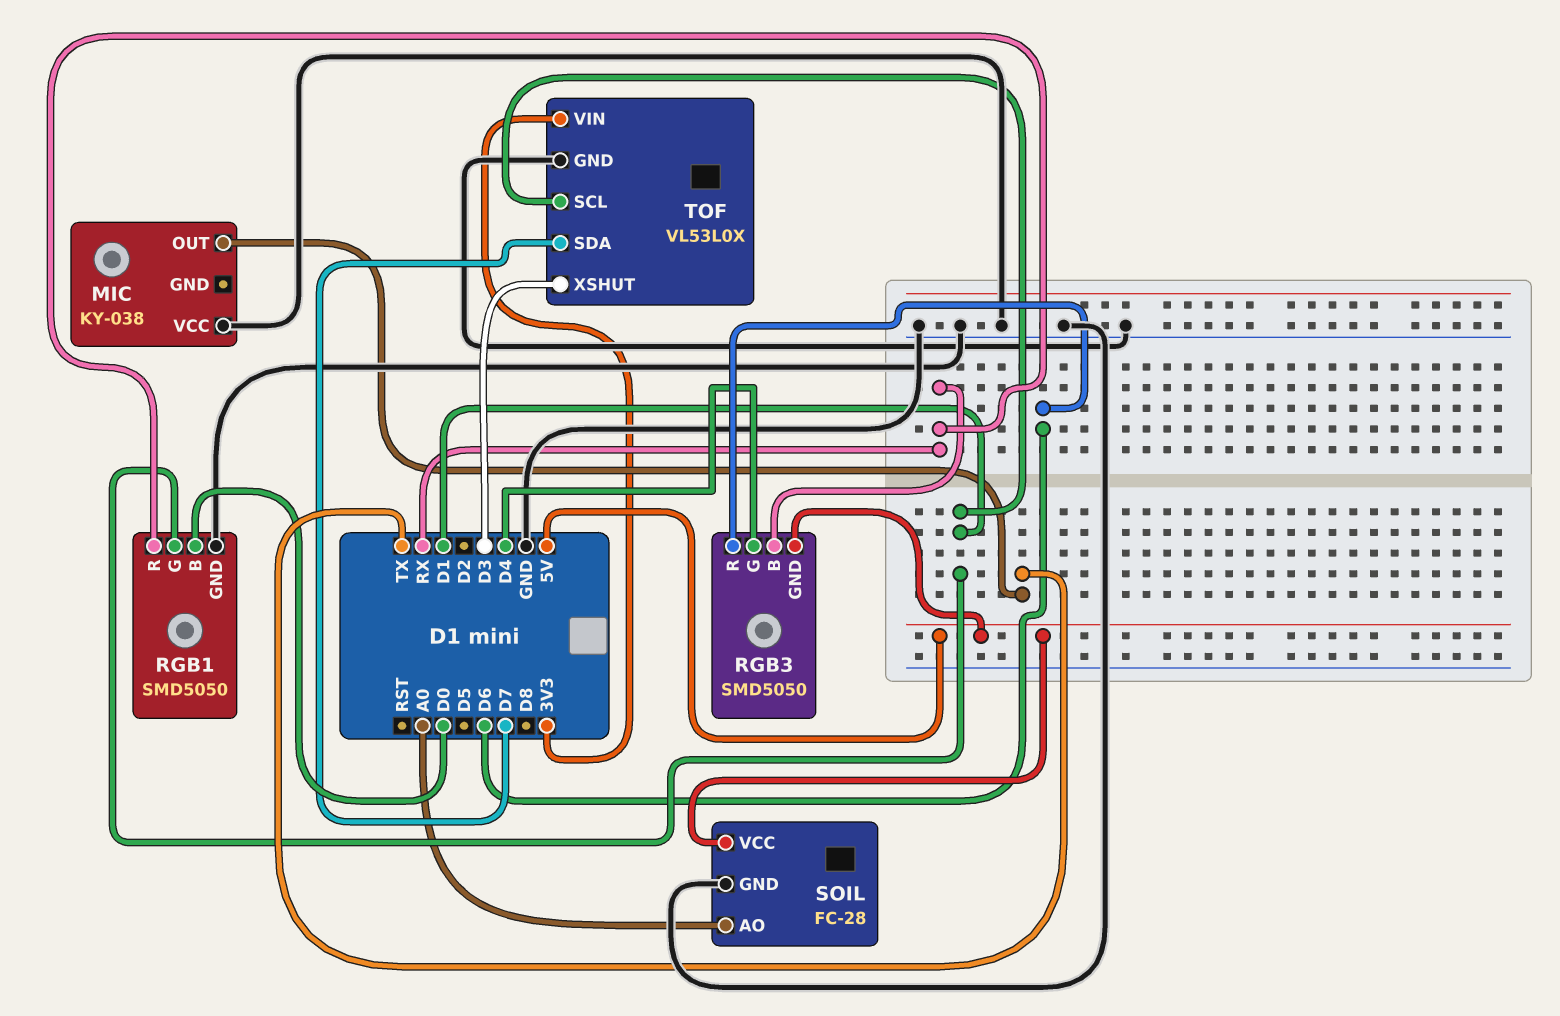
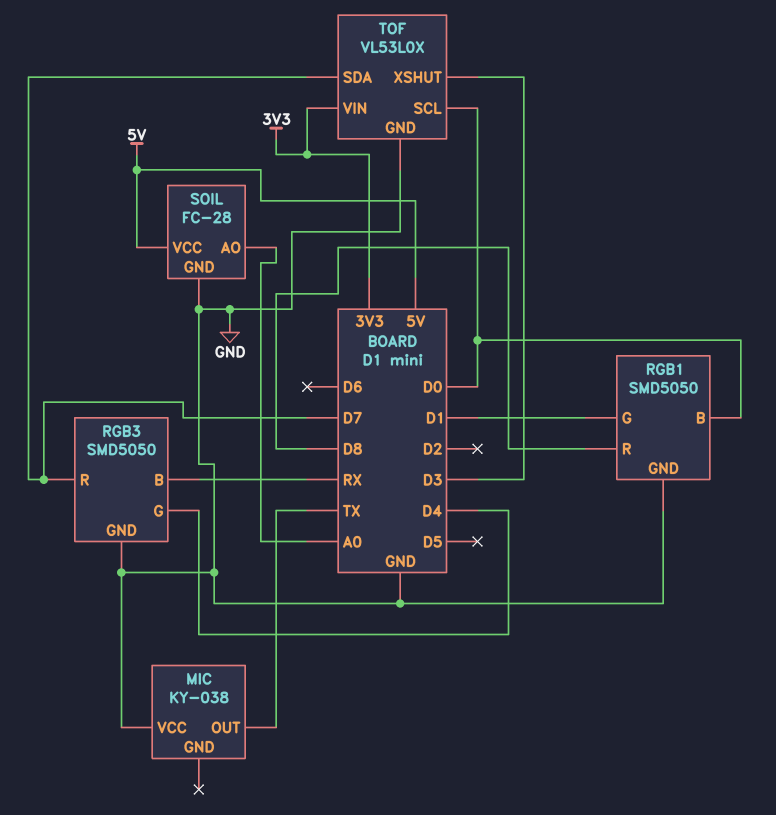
RGB1 pin R: RX -> D8
RGB3 pin GND: 5V -> GND
RGB3 pin R: D6 -> D7
TOF pin SCL: D1 -> D0

